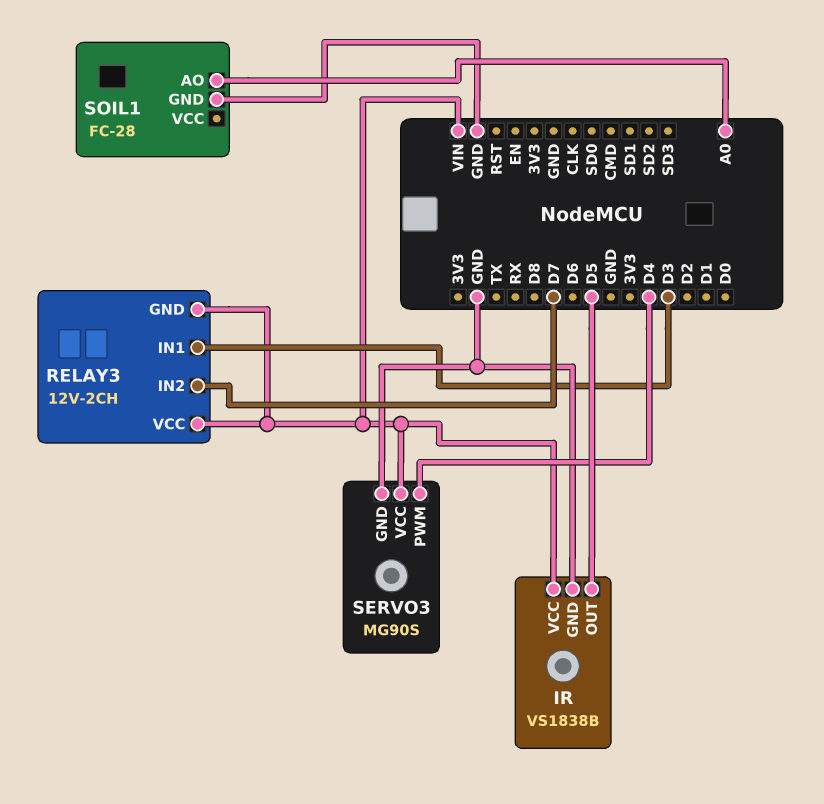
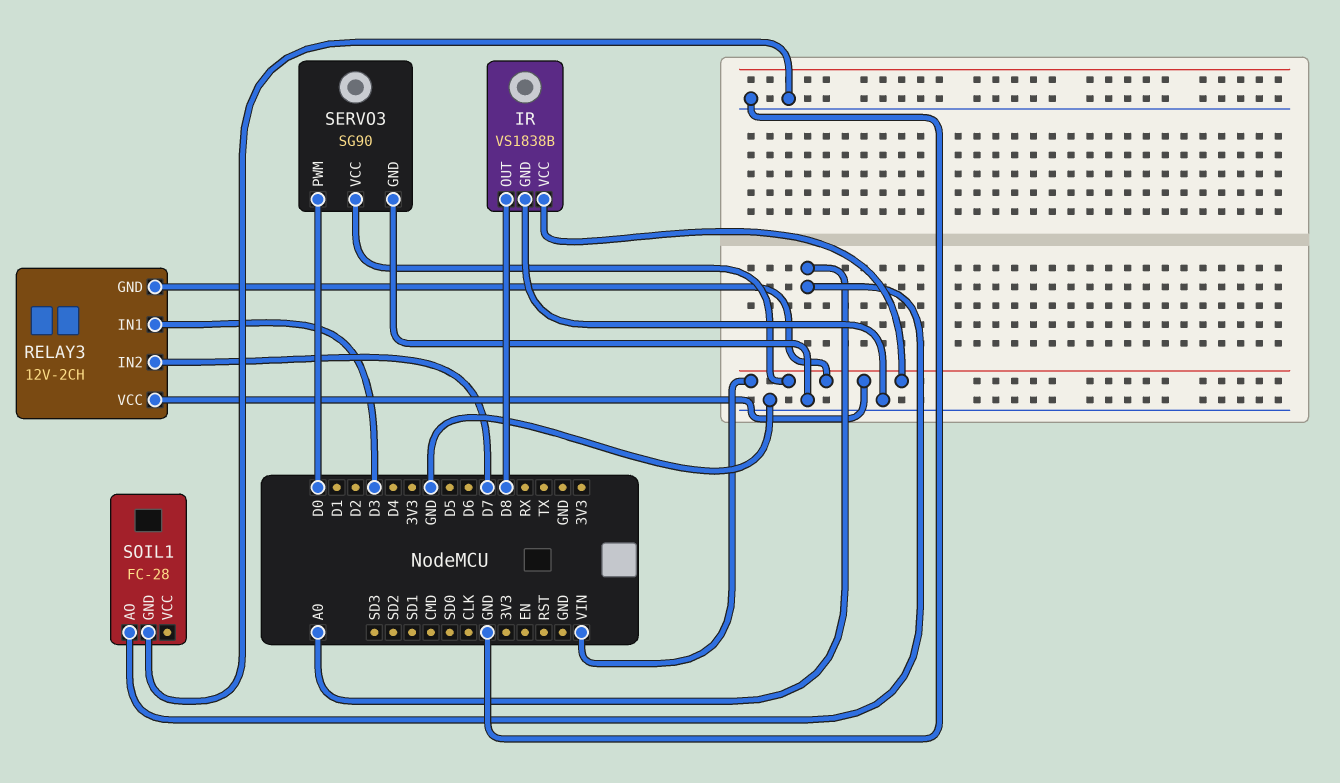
IR pin OUT: D5 -> D8
SERVO3: MG90S -> SG90
SERVO3 pin PWM: D4 -> D0

